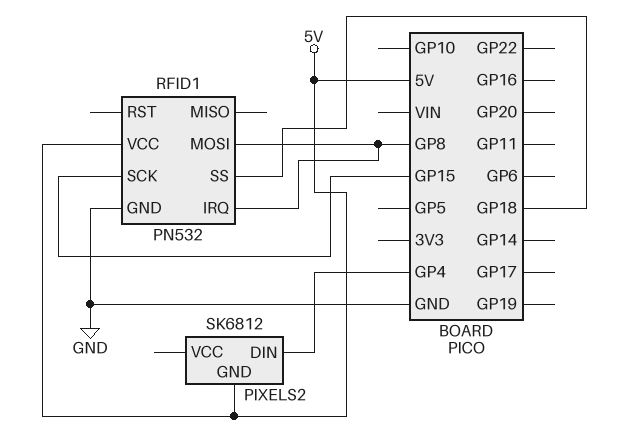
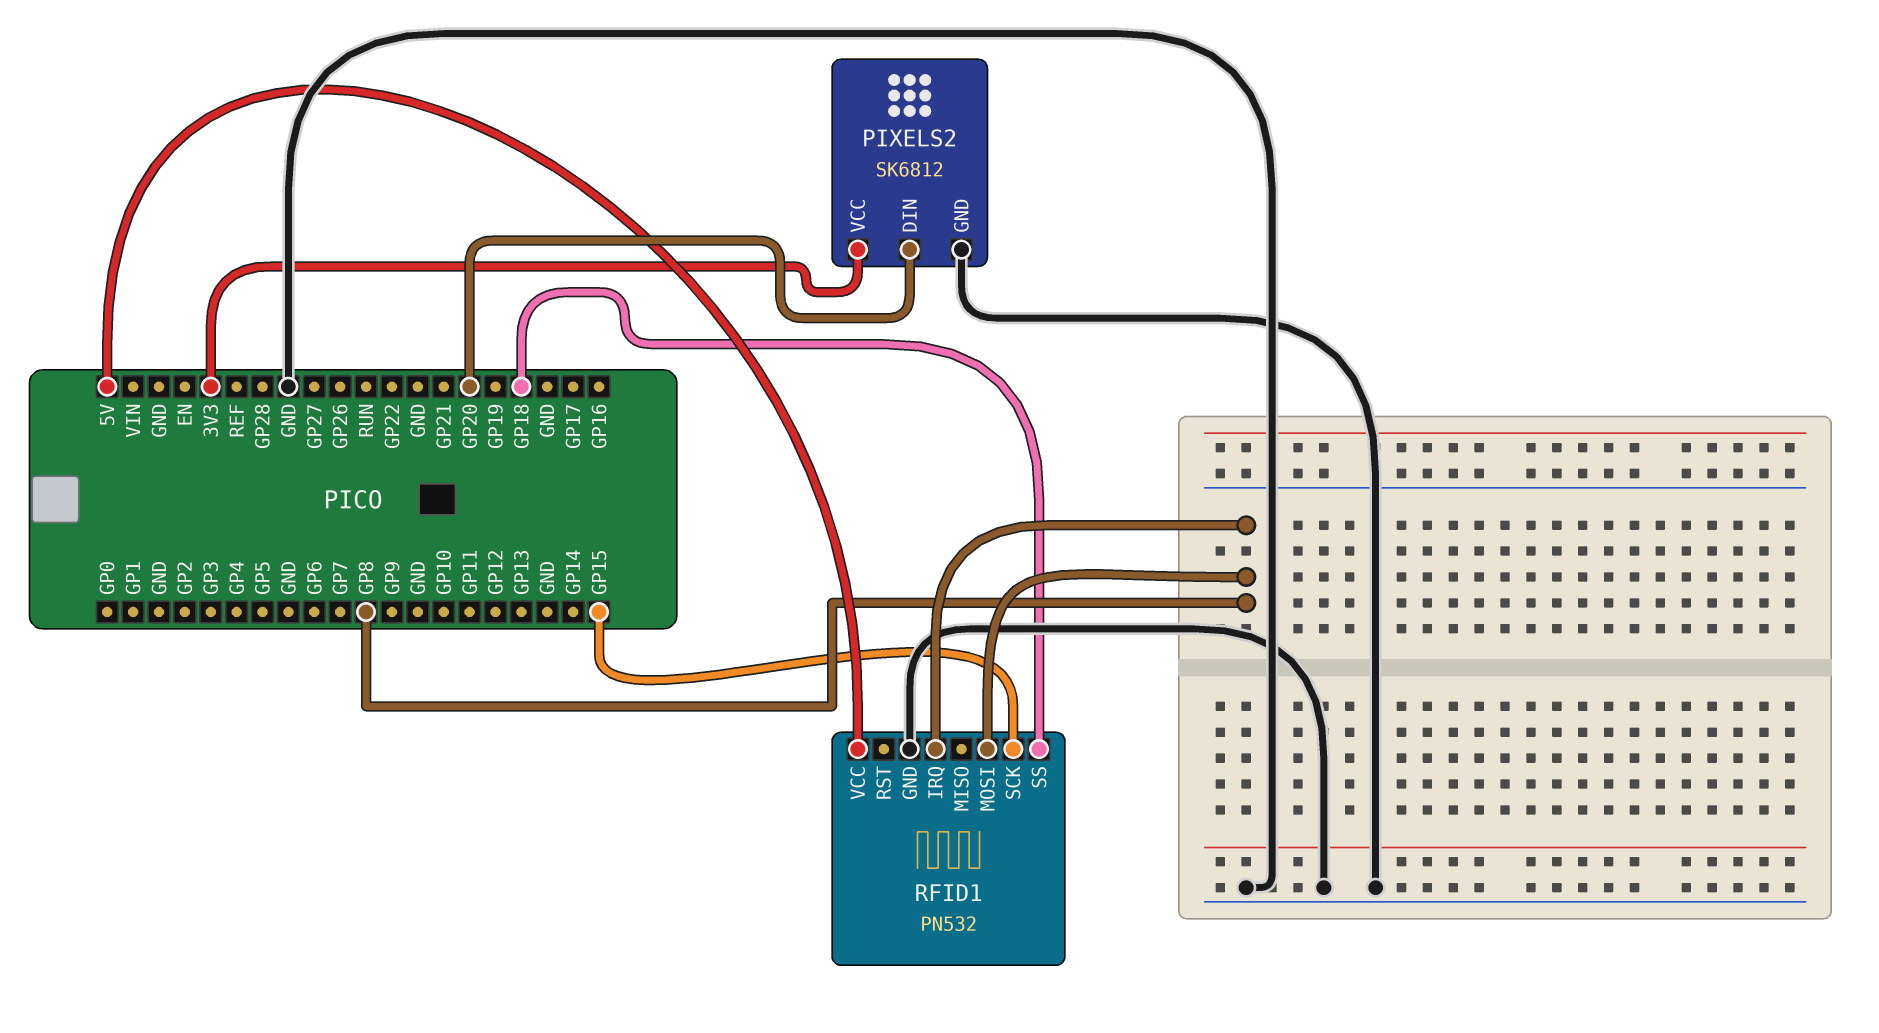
PIXELS2 pin DIN: GP4 -> GP20
PIXELS2 pin GND: 5V -> GND
PIXELS2 pin VCC: none -> 3V3

